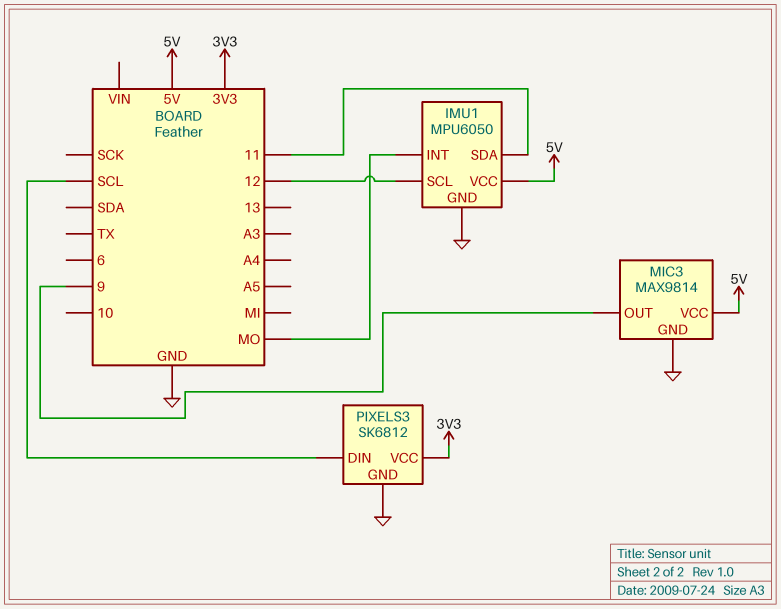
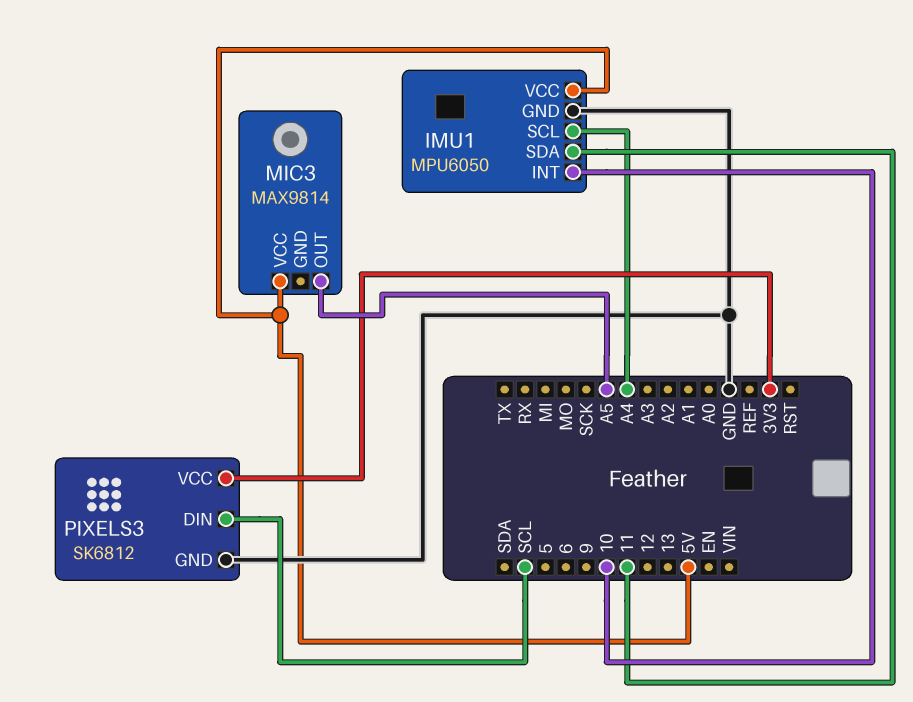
IMU1 pin INT: MO -> 10
IMU1 pin SCL: 12 -> A4
MIC3 pin GND: GND -> none
MIC3 pin OUT: 9 -> A5

